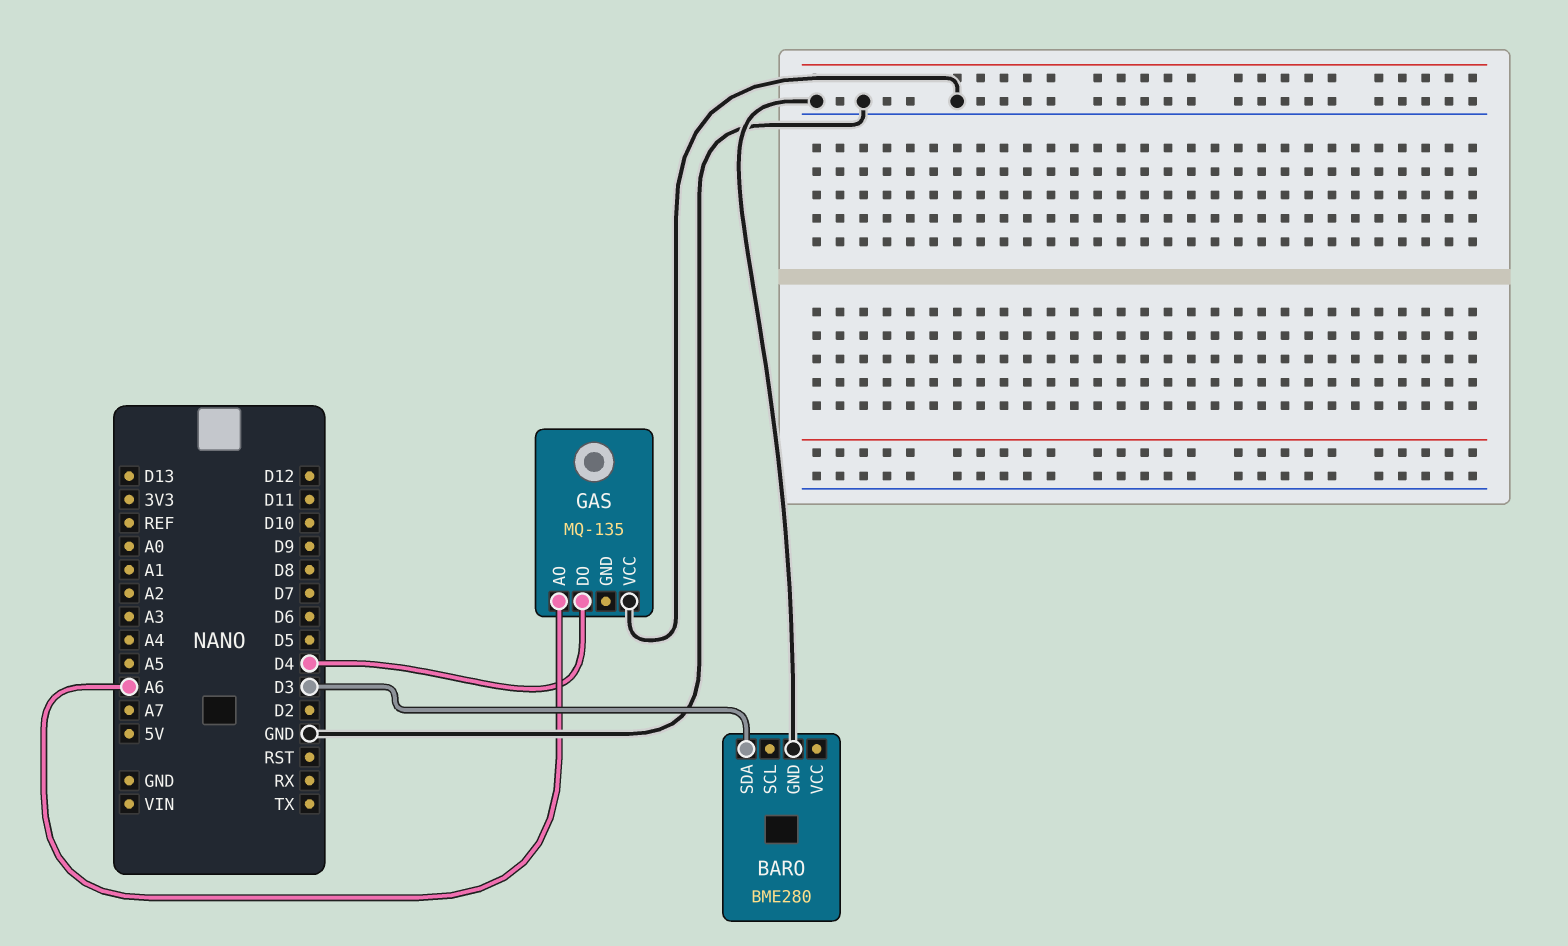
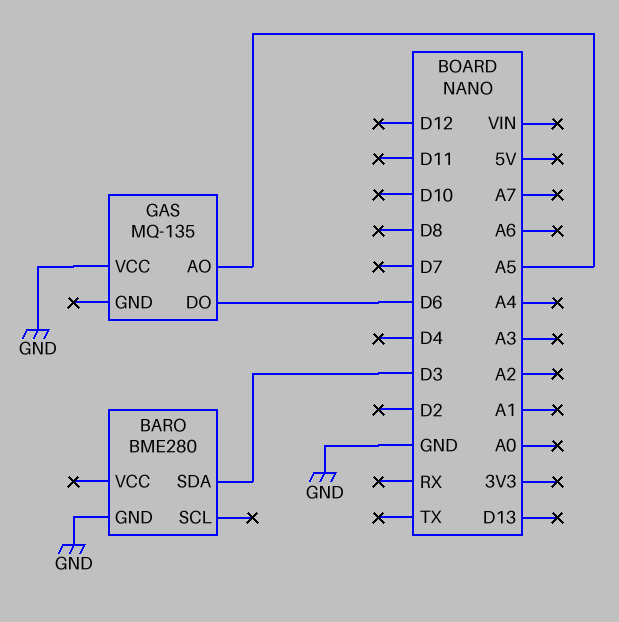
GAS pin AO: A6 -> A5
GAS pin DO: D4 -> D6

